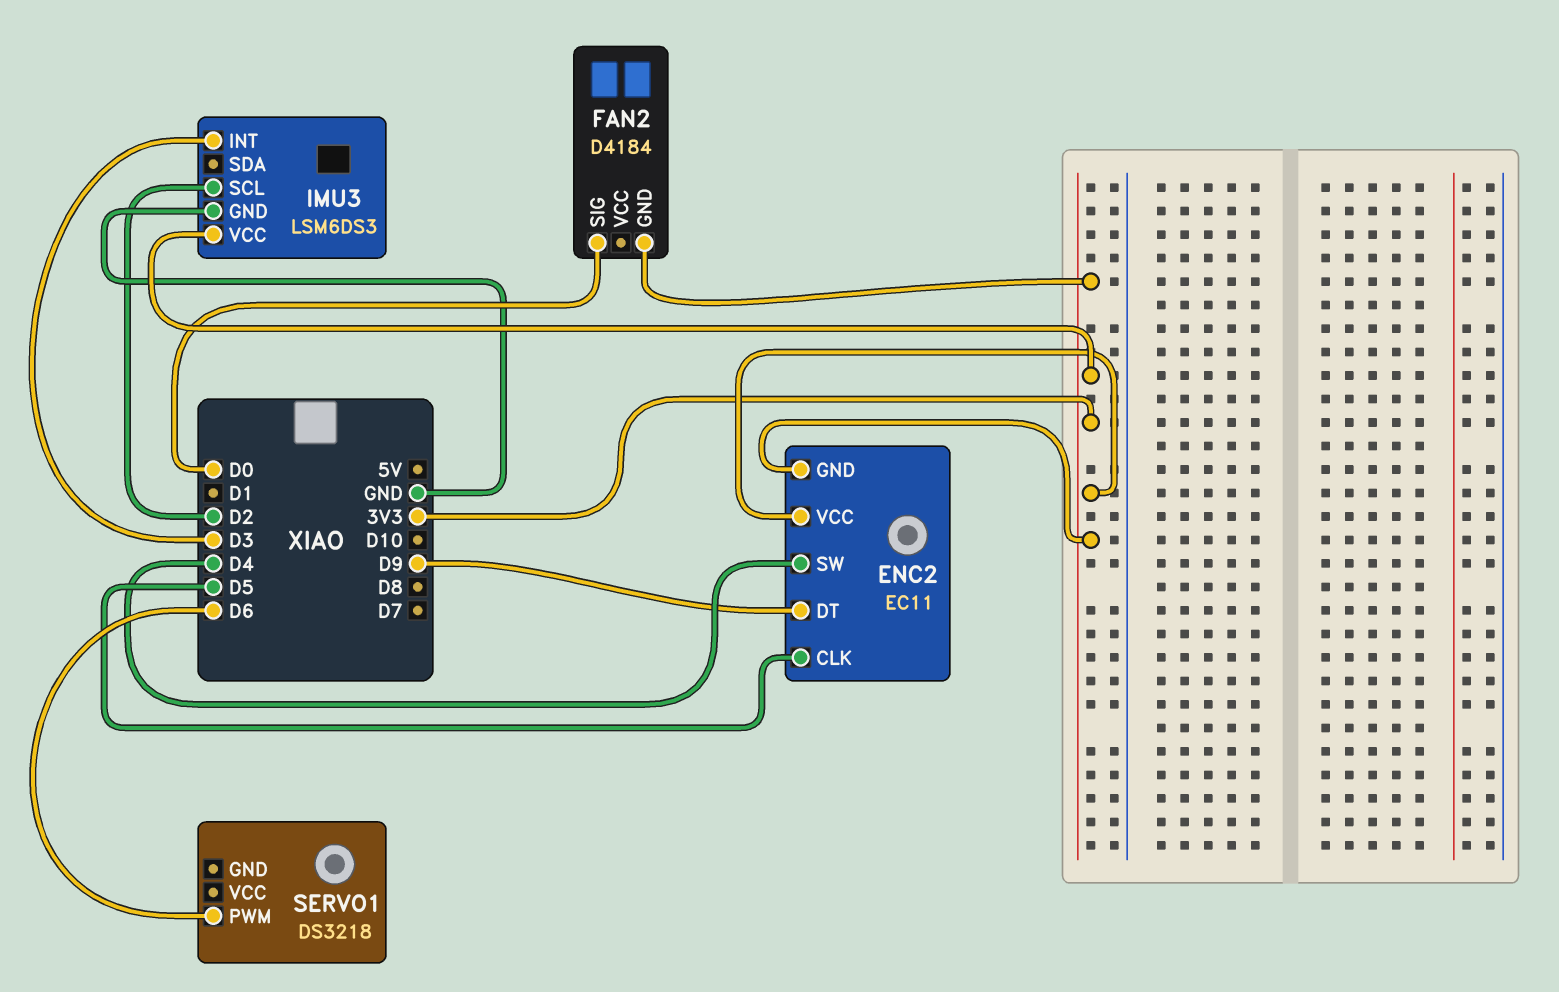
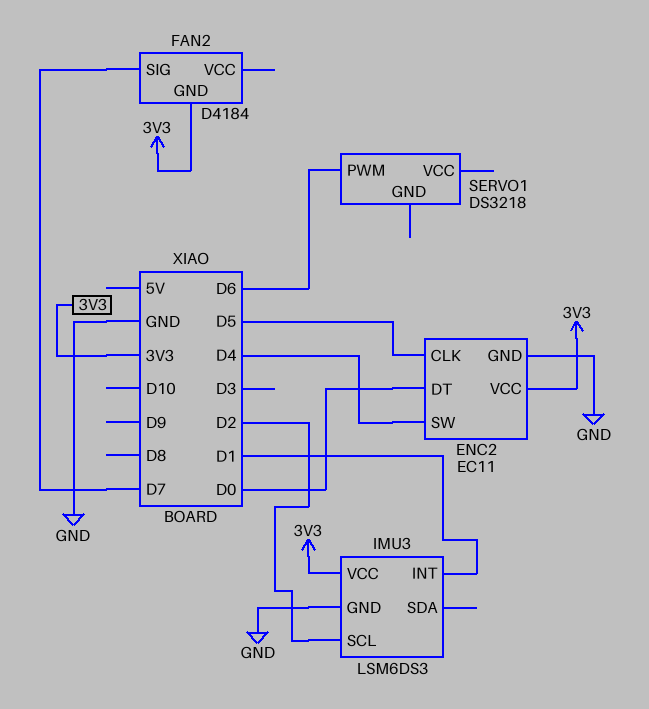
ENC2 pin DT: D9 -> D0
ENC2 pin GND: 3V3 -> GND
FAN2 pin SIG: D0 -> D7
IMU3 pin INT: D3 -> D1

